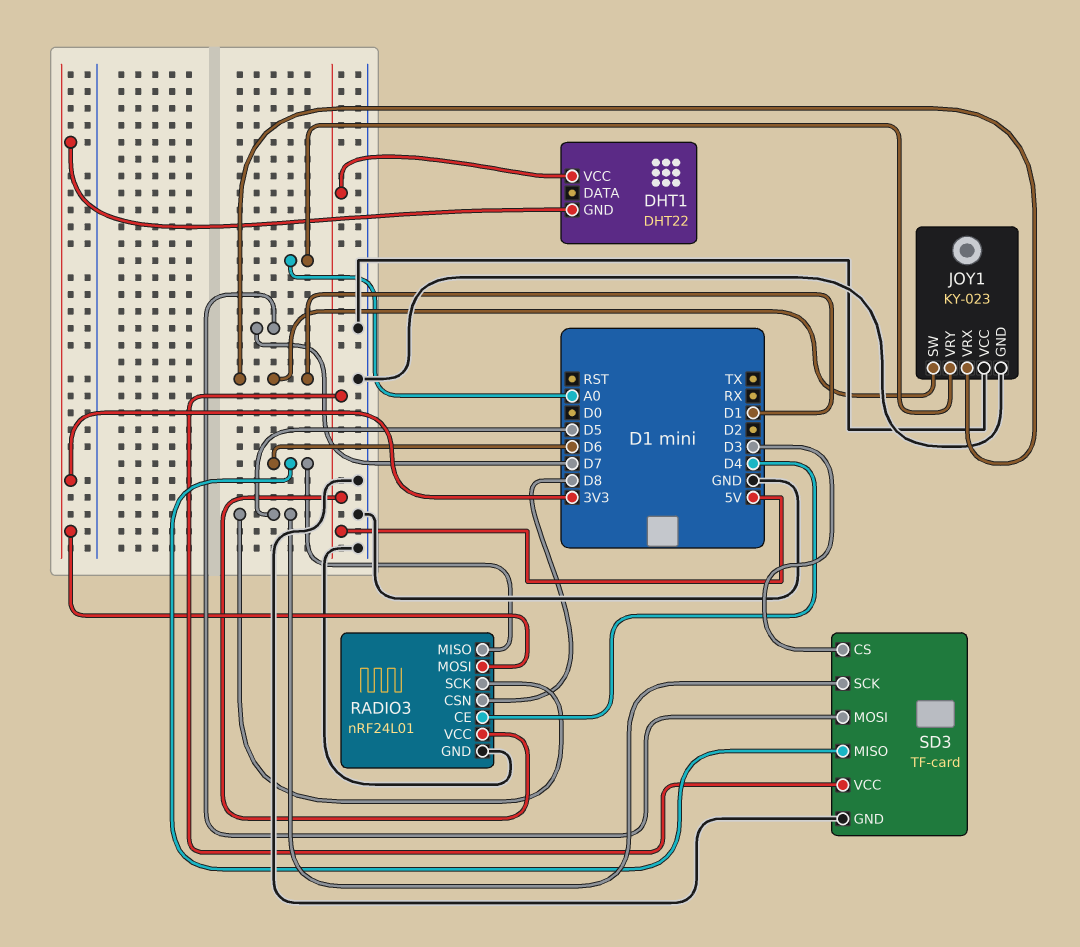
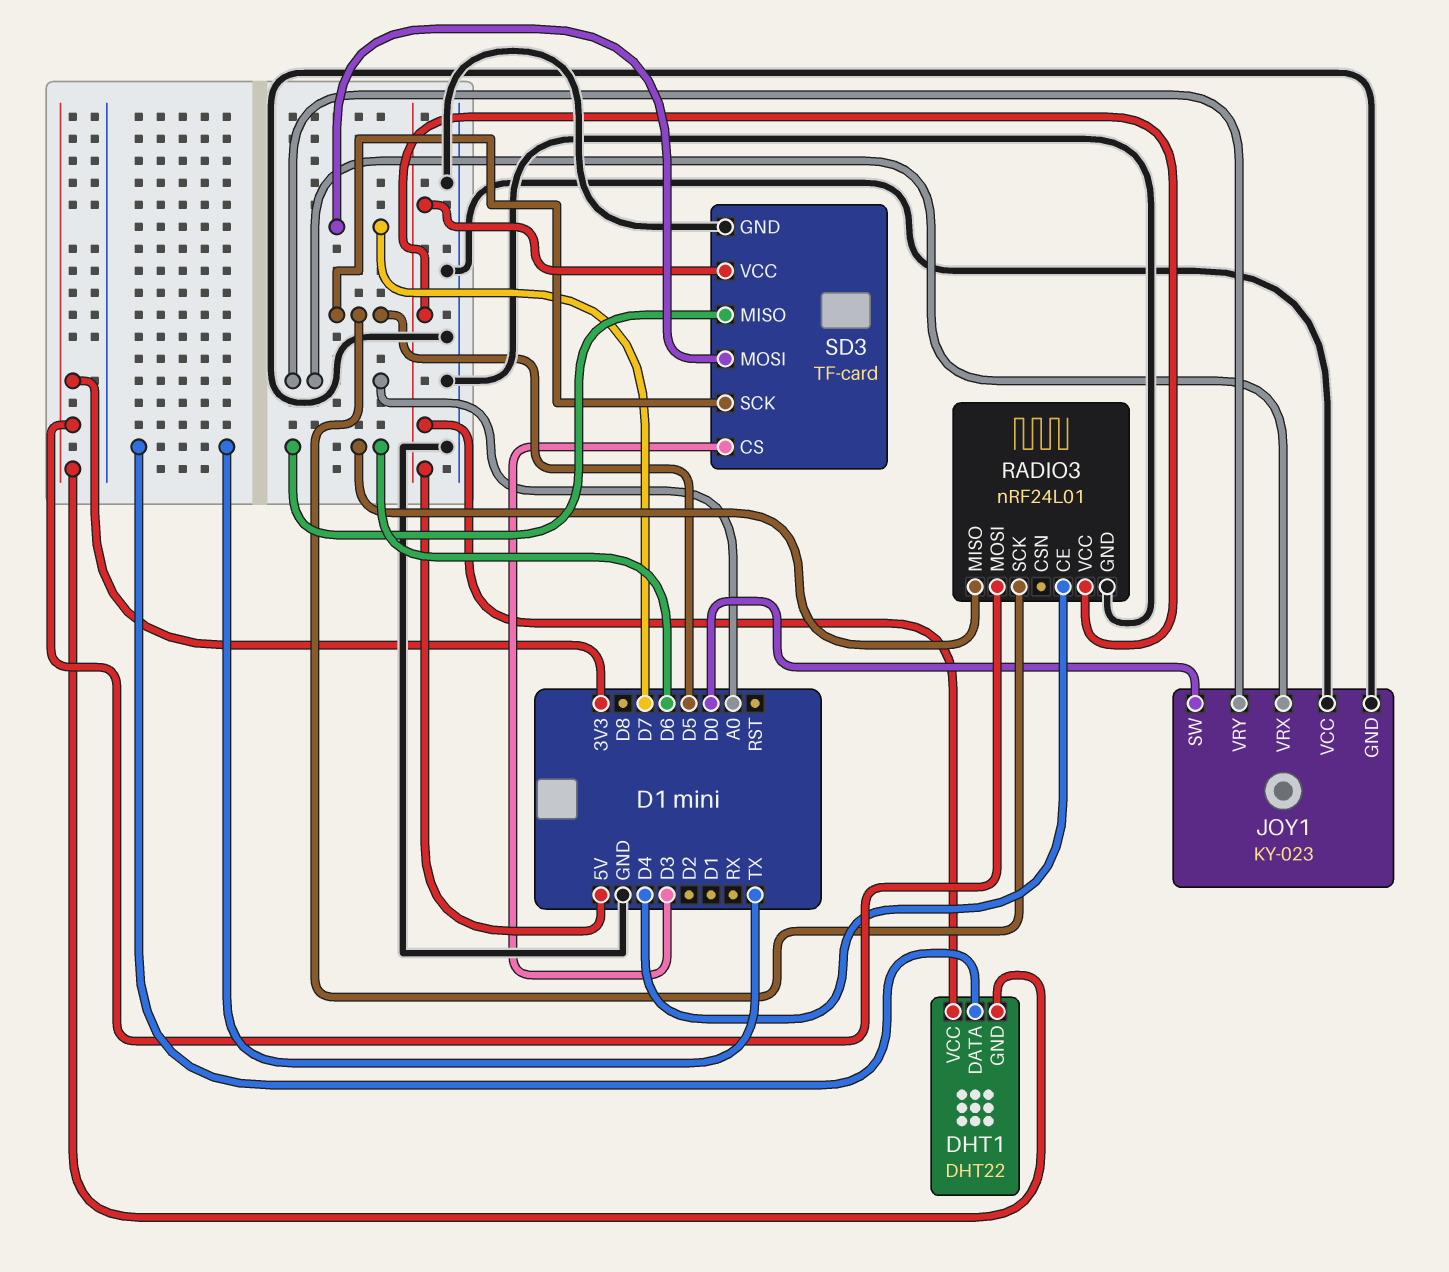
DHT1 pin DATA: none -> TX
JOY1 pin SW: D1 -> D0
JOY1 pin VRX: D1 -> A0
RADIO3 pin CSN: D8 -> none

